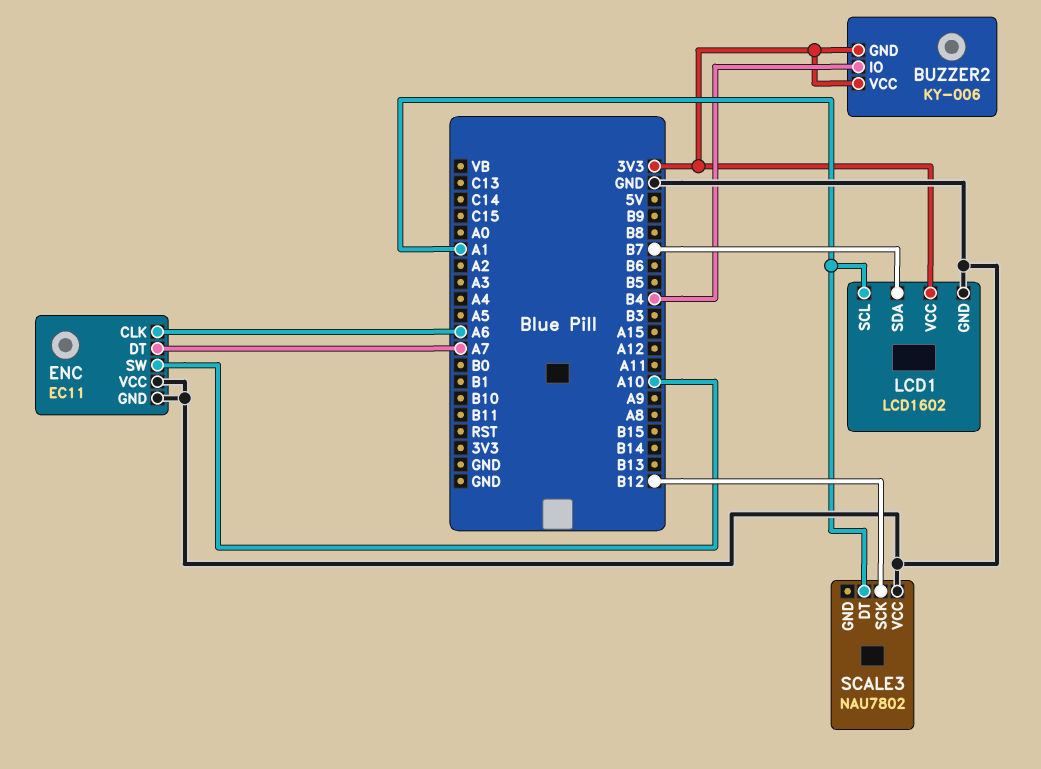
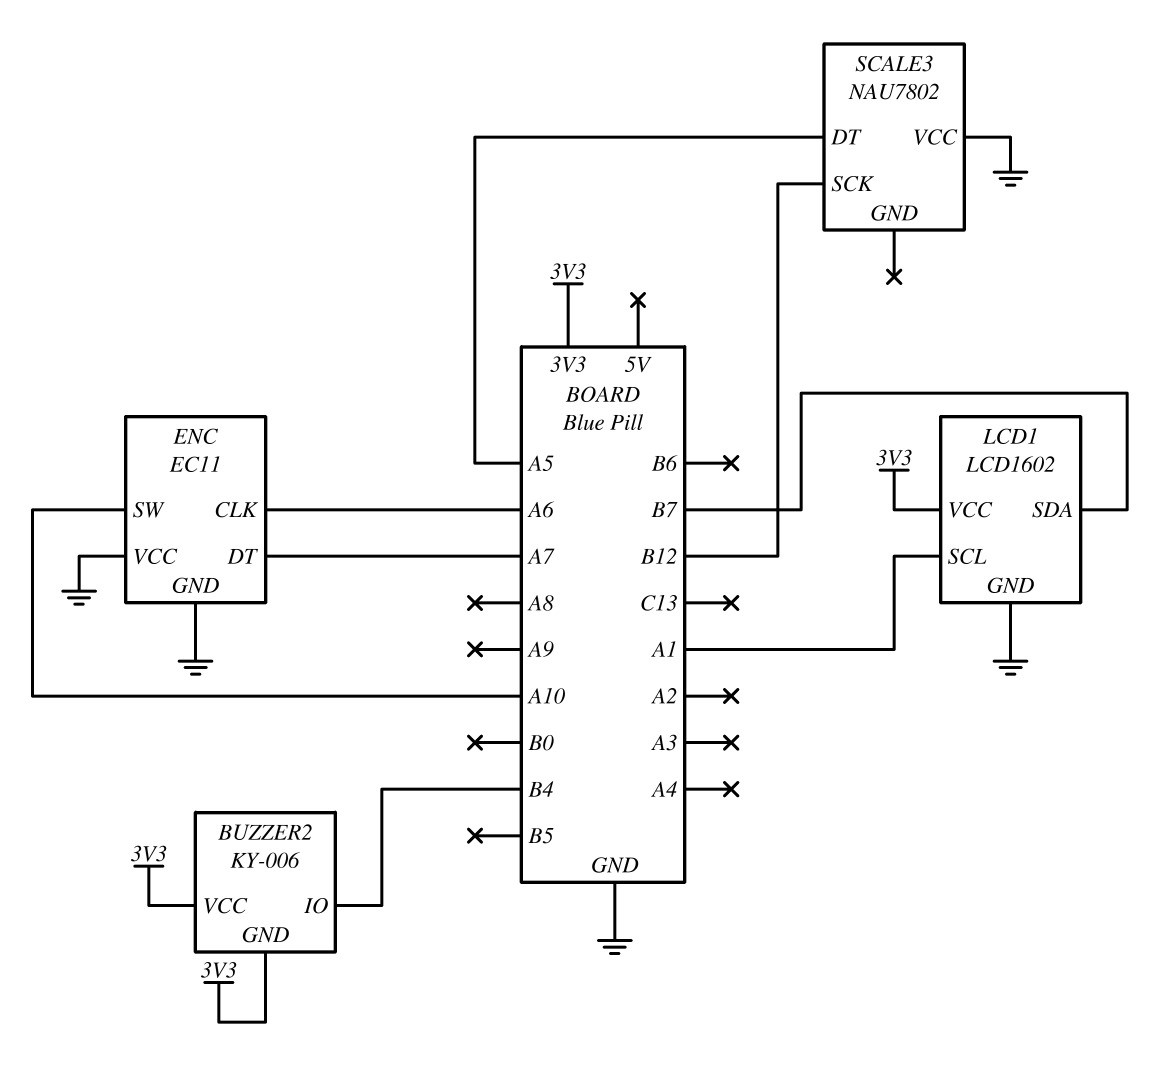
SCALE3 pin DT: A1 -> A5

